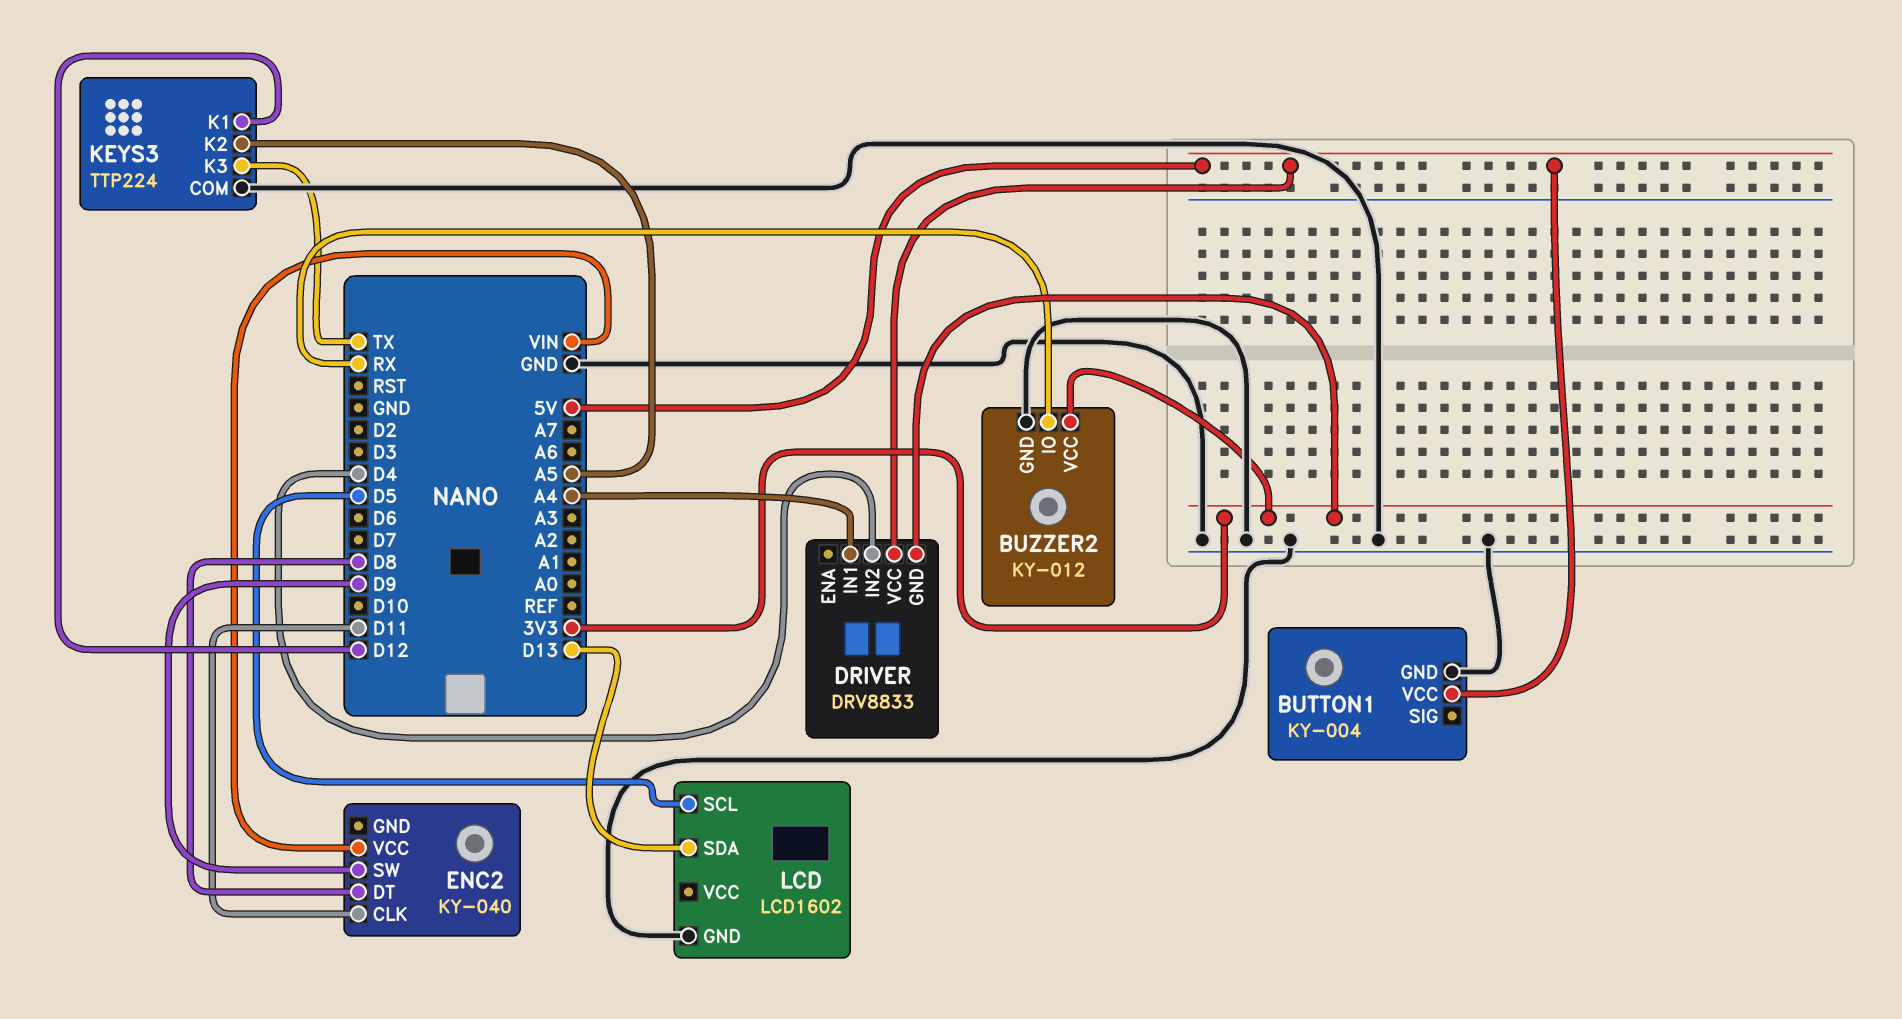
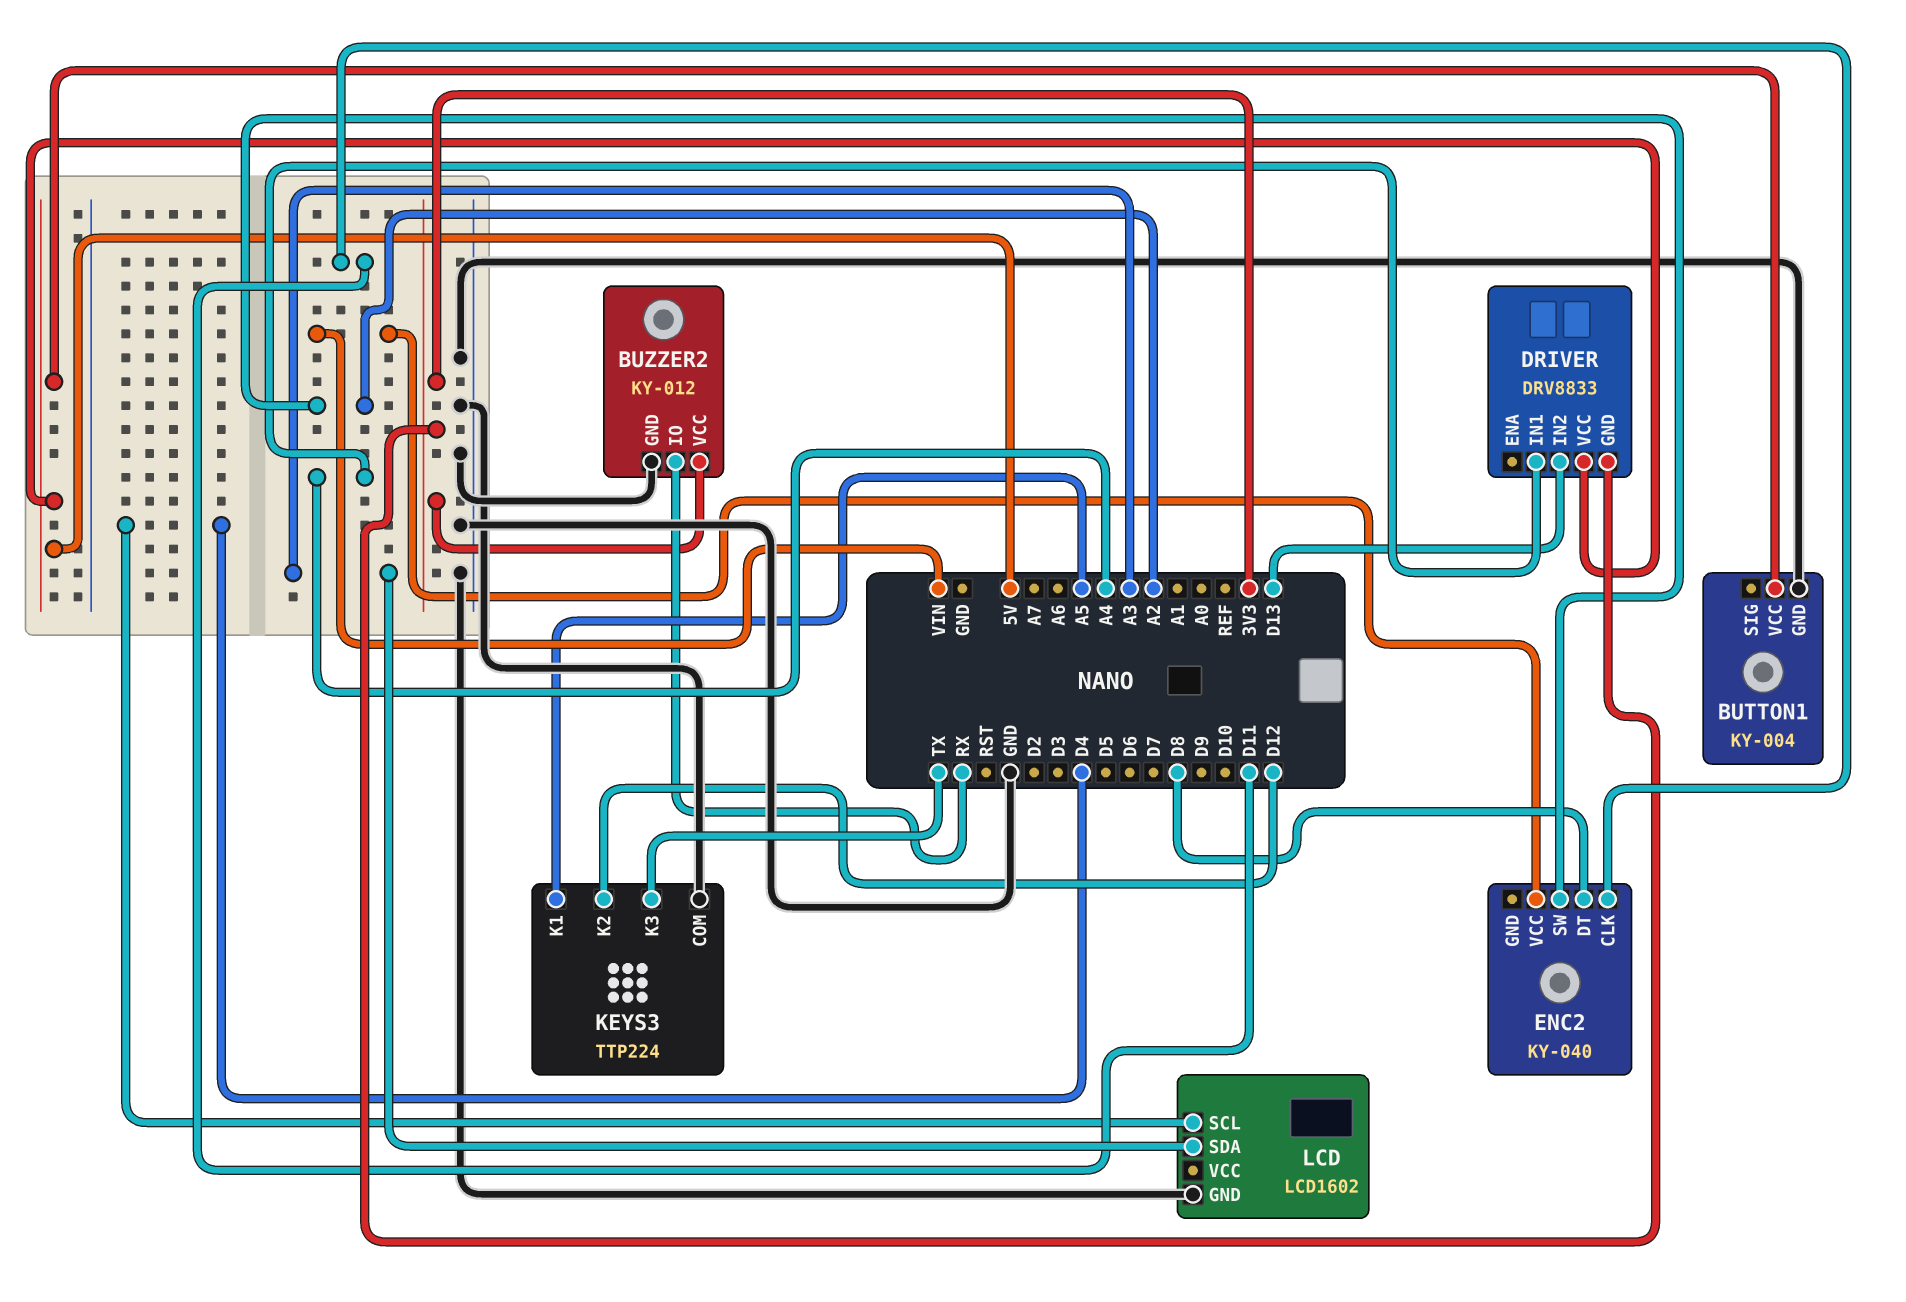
DRIVER pin IN2: D4 -> D13
ENC2 pin SW: D9 -> A2
KEYS3 pin K1: D12 -> A5
KEYS3 pin K2: A5 -> D12
LCD pin SCL: D5 -> D4
LCD pin SDA: D13 -> A3

